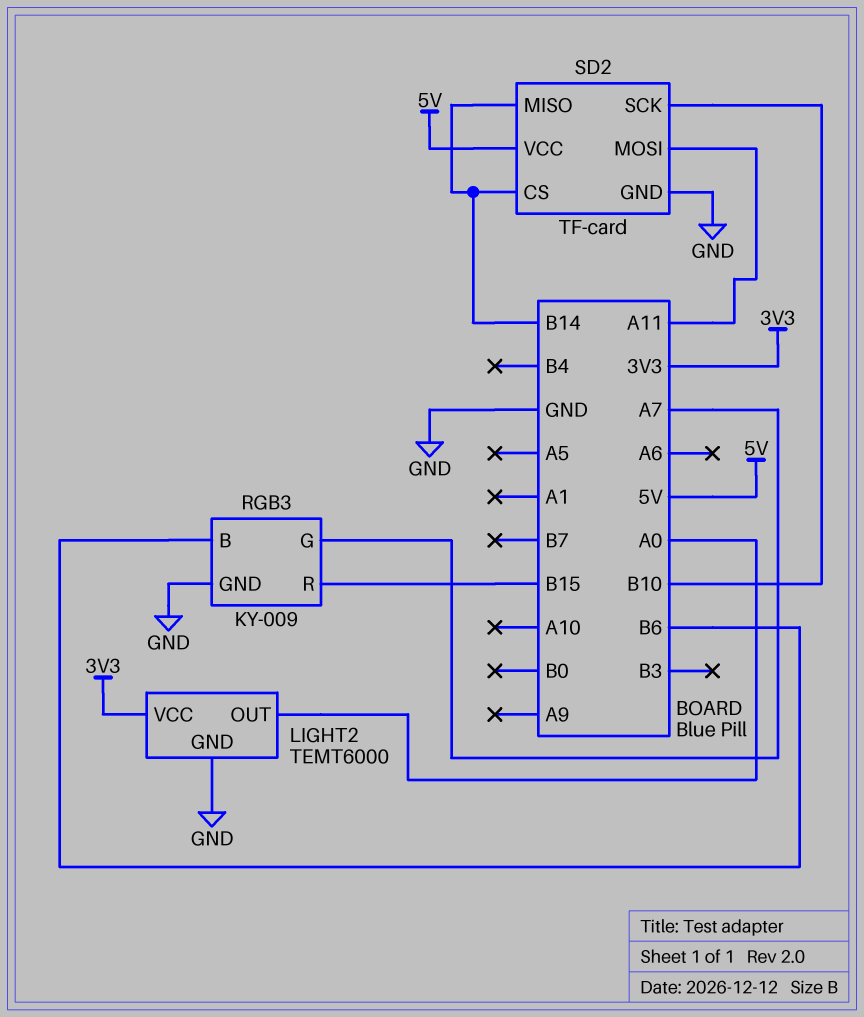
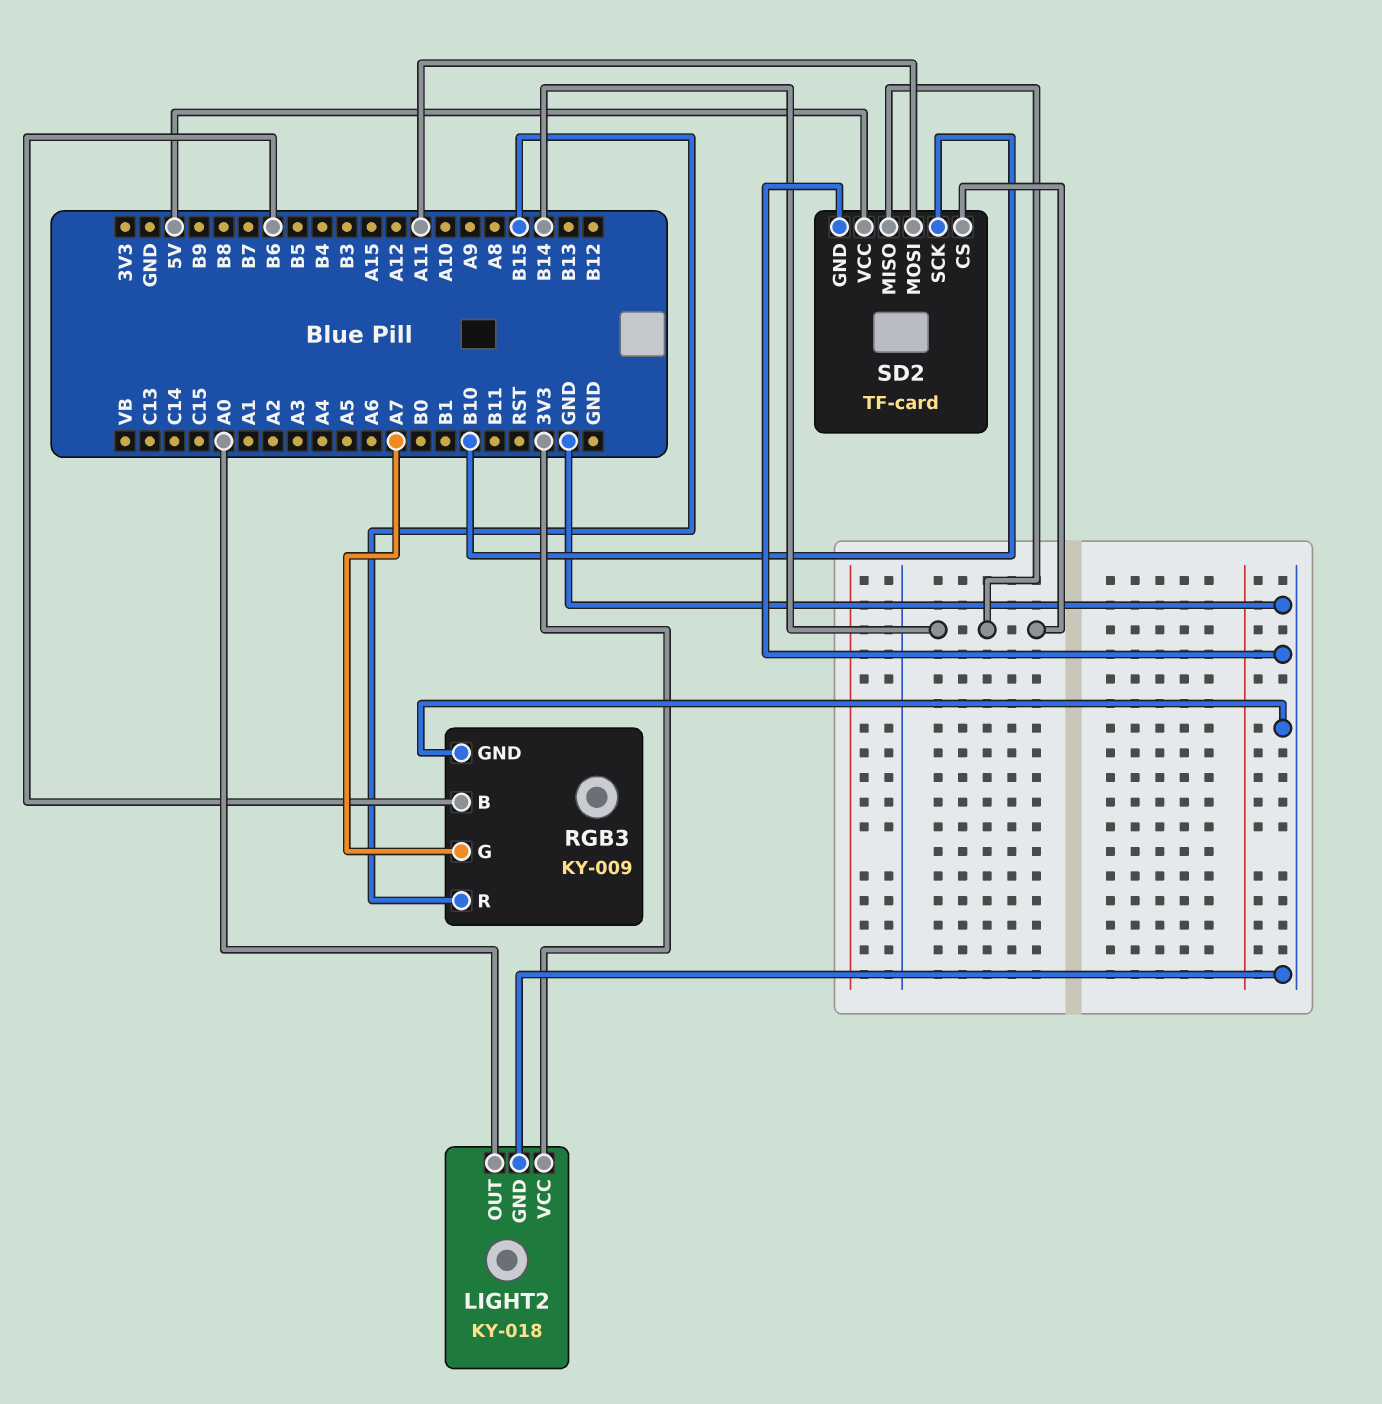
LIGHT2: TEMT6000 -> KY-018

